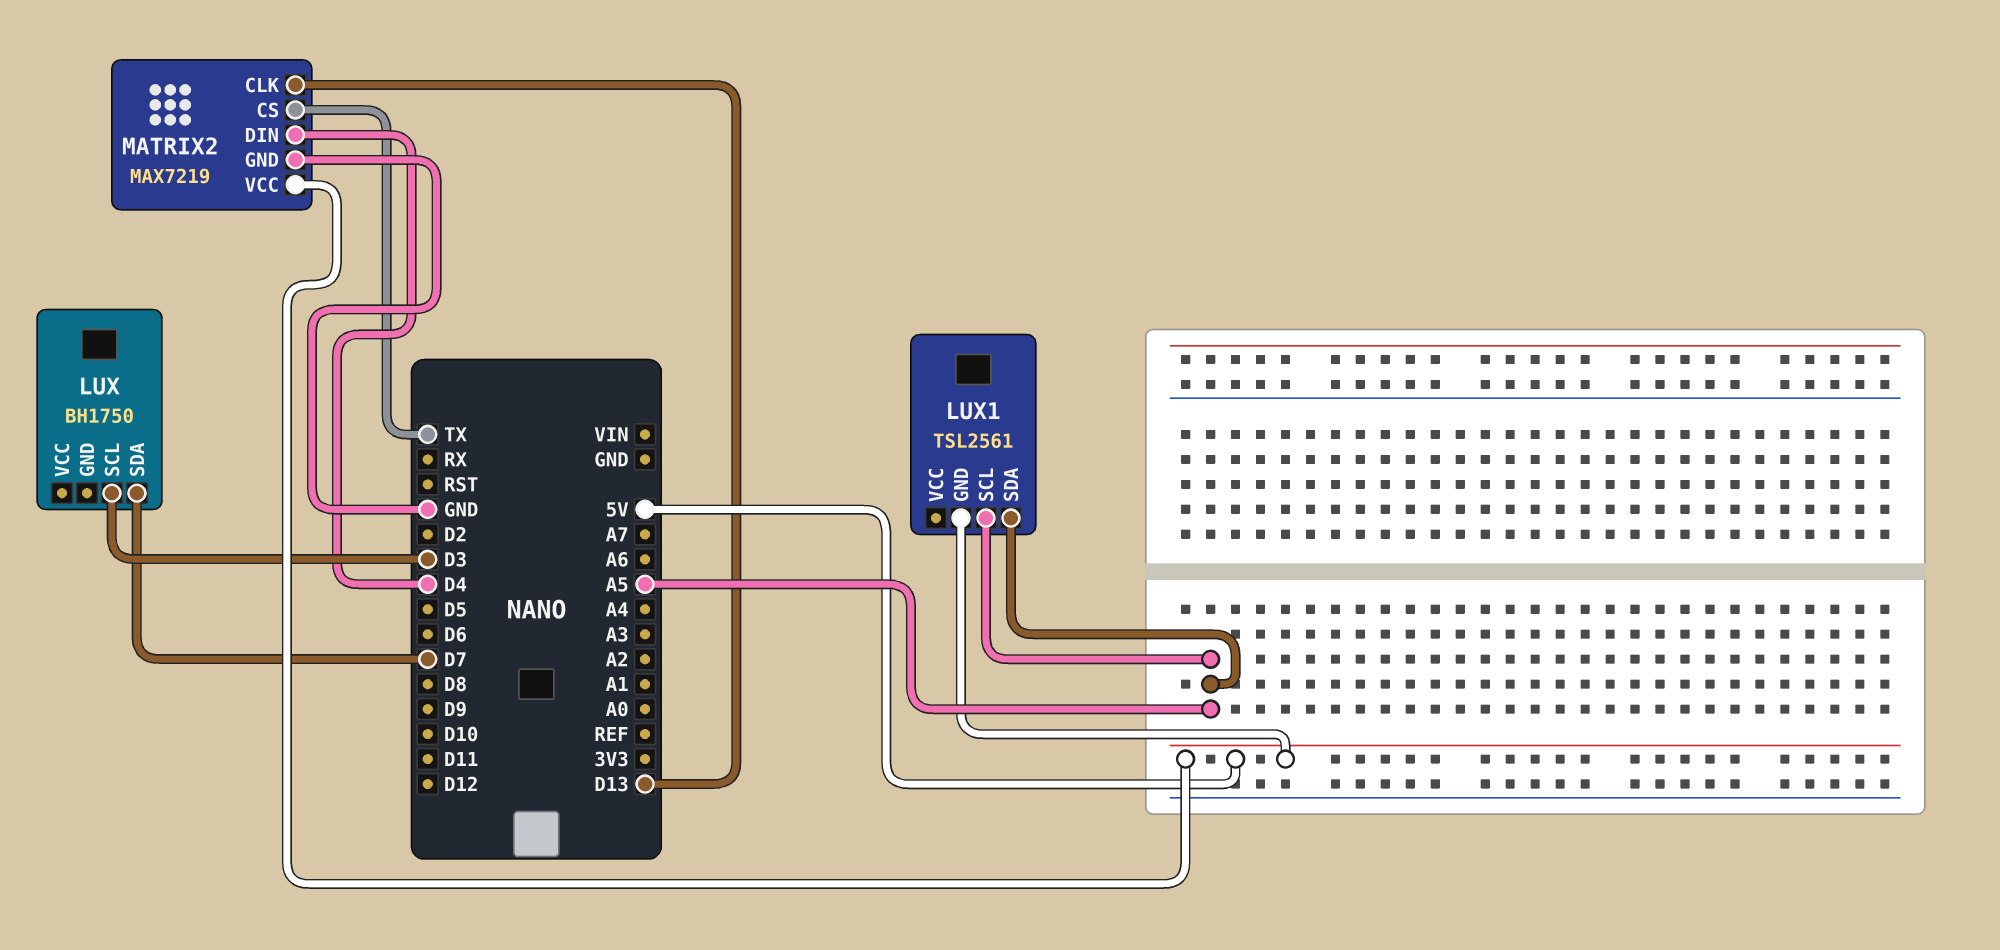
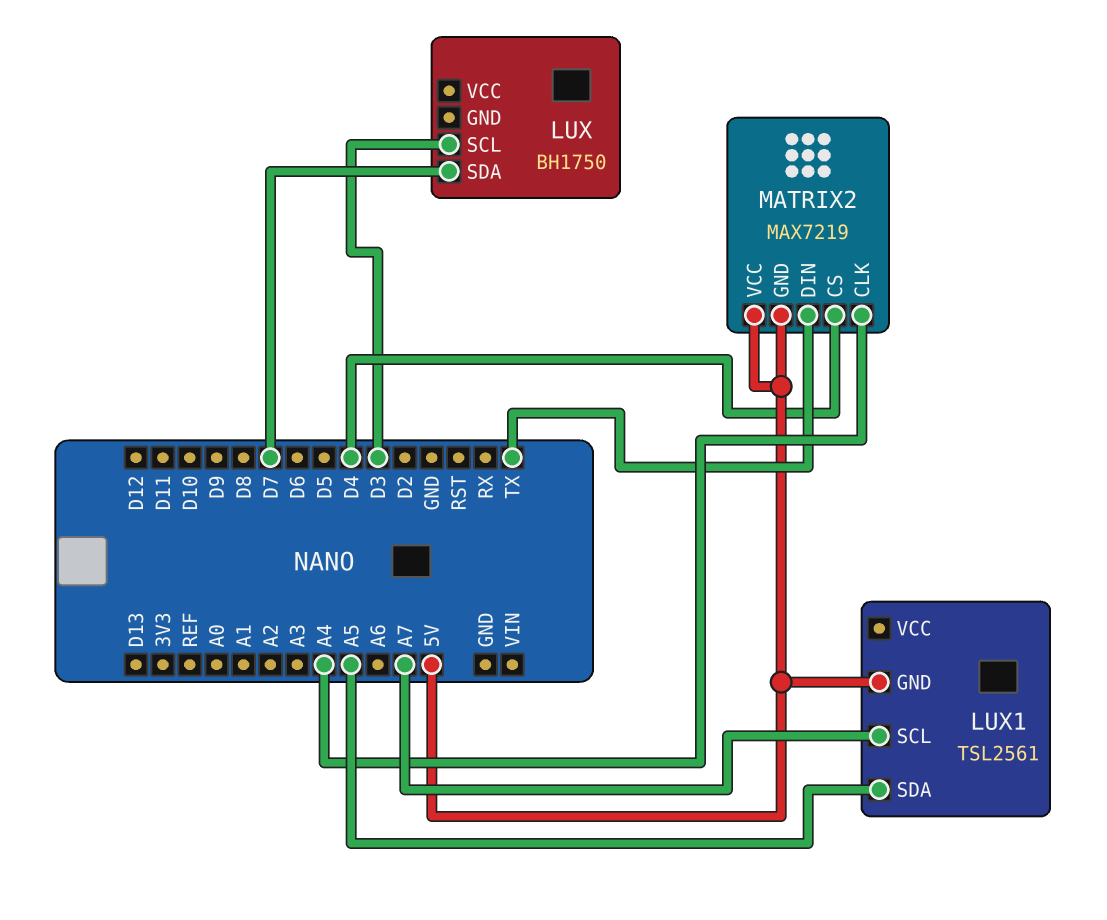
LUX1 pin SCL: A5 -> A7
MATRIX2 pin CLK: D13 -> A4
MATRIX2 pin CS: TX -> D4
MATRIX2 pin DIN: D4 -> TX
MATRIX2 pin GND: GND -> 5V

